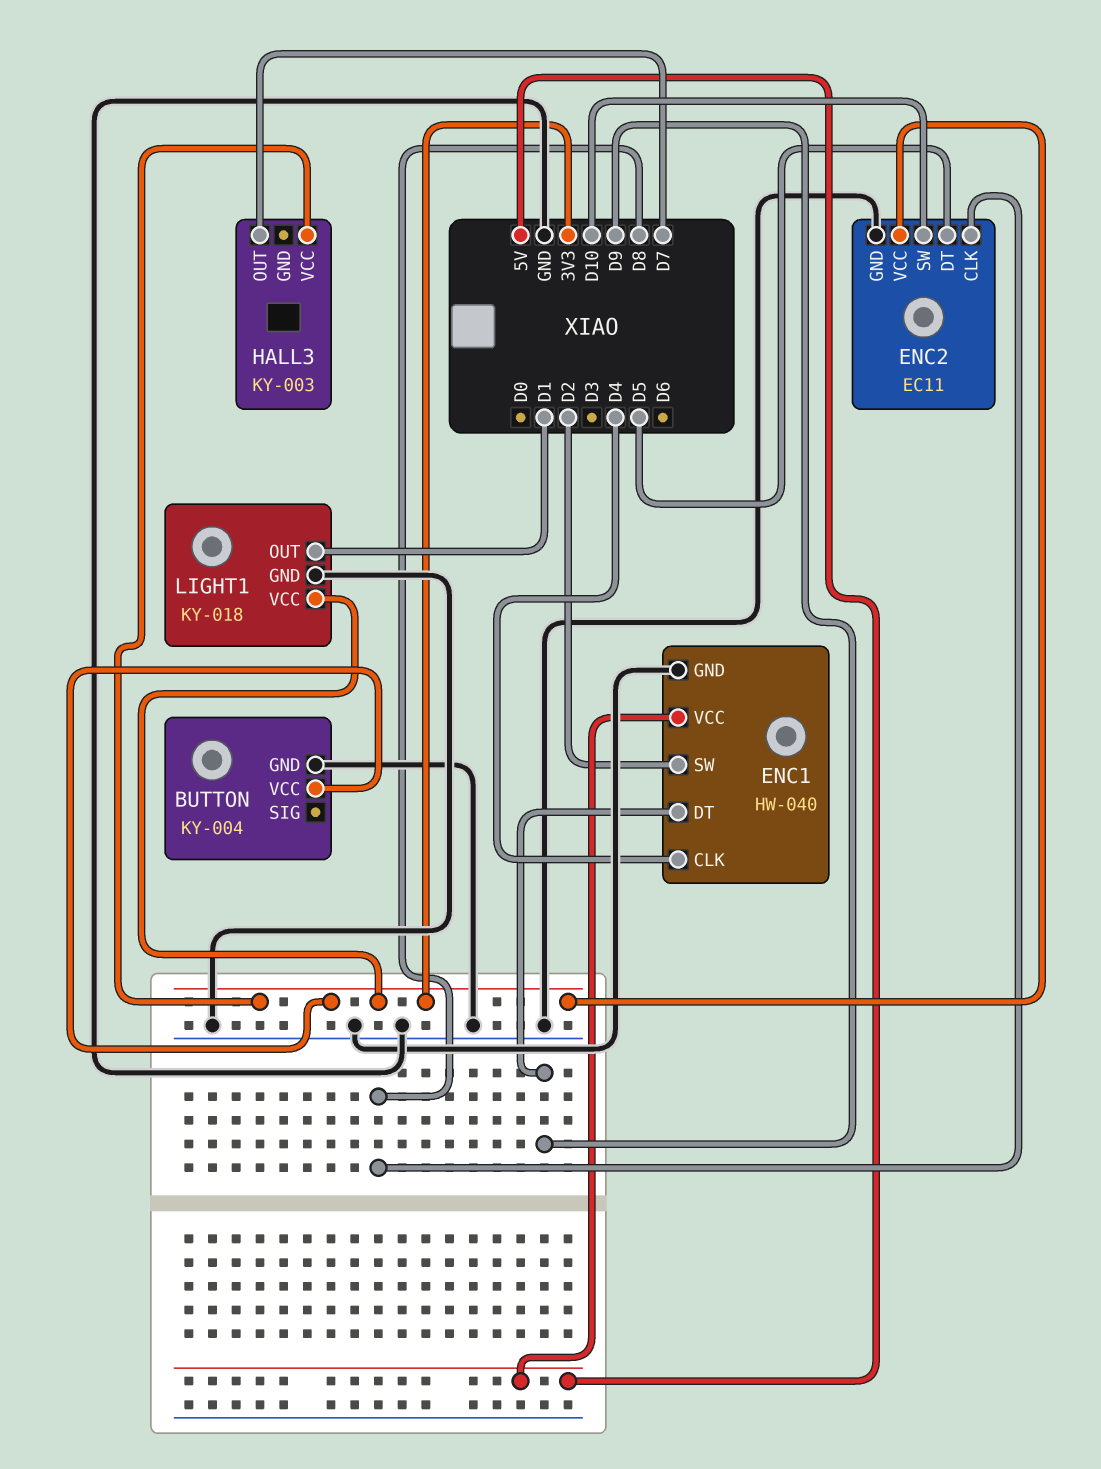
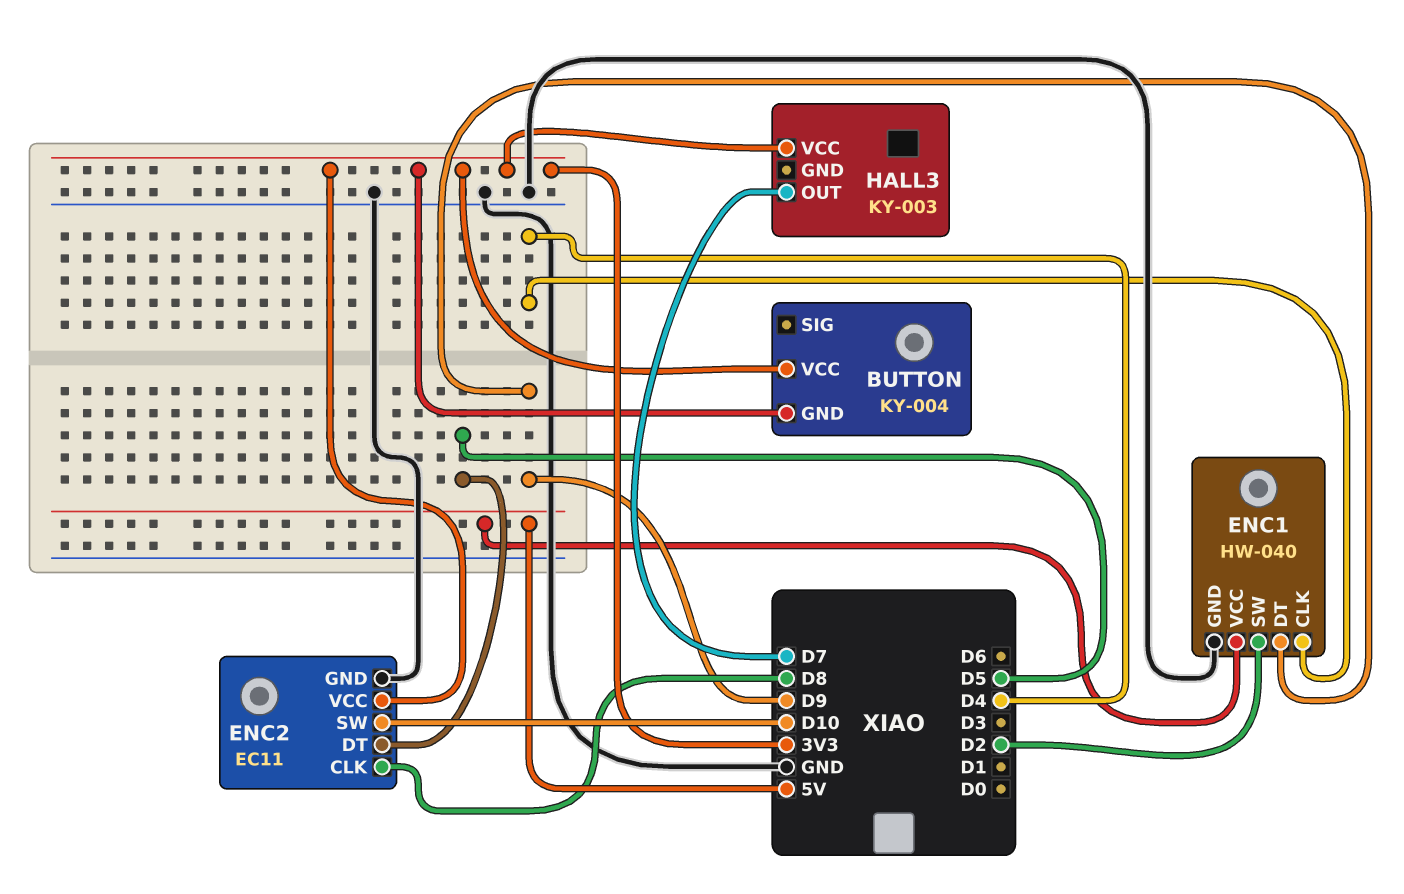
BUTTON pin GND: GND -> 3V3
LIGHT1: KY-018 -> none
LIGHT1 pin GND: GND -> none
LIGHT1 pin OUT: D1 -> none
LIGHT1 pin VCC: 3V3 -> none

